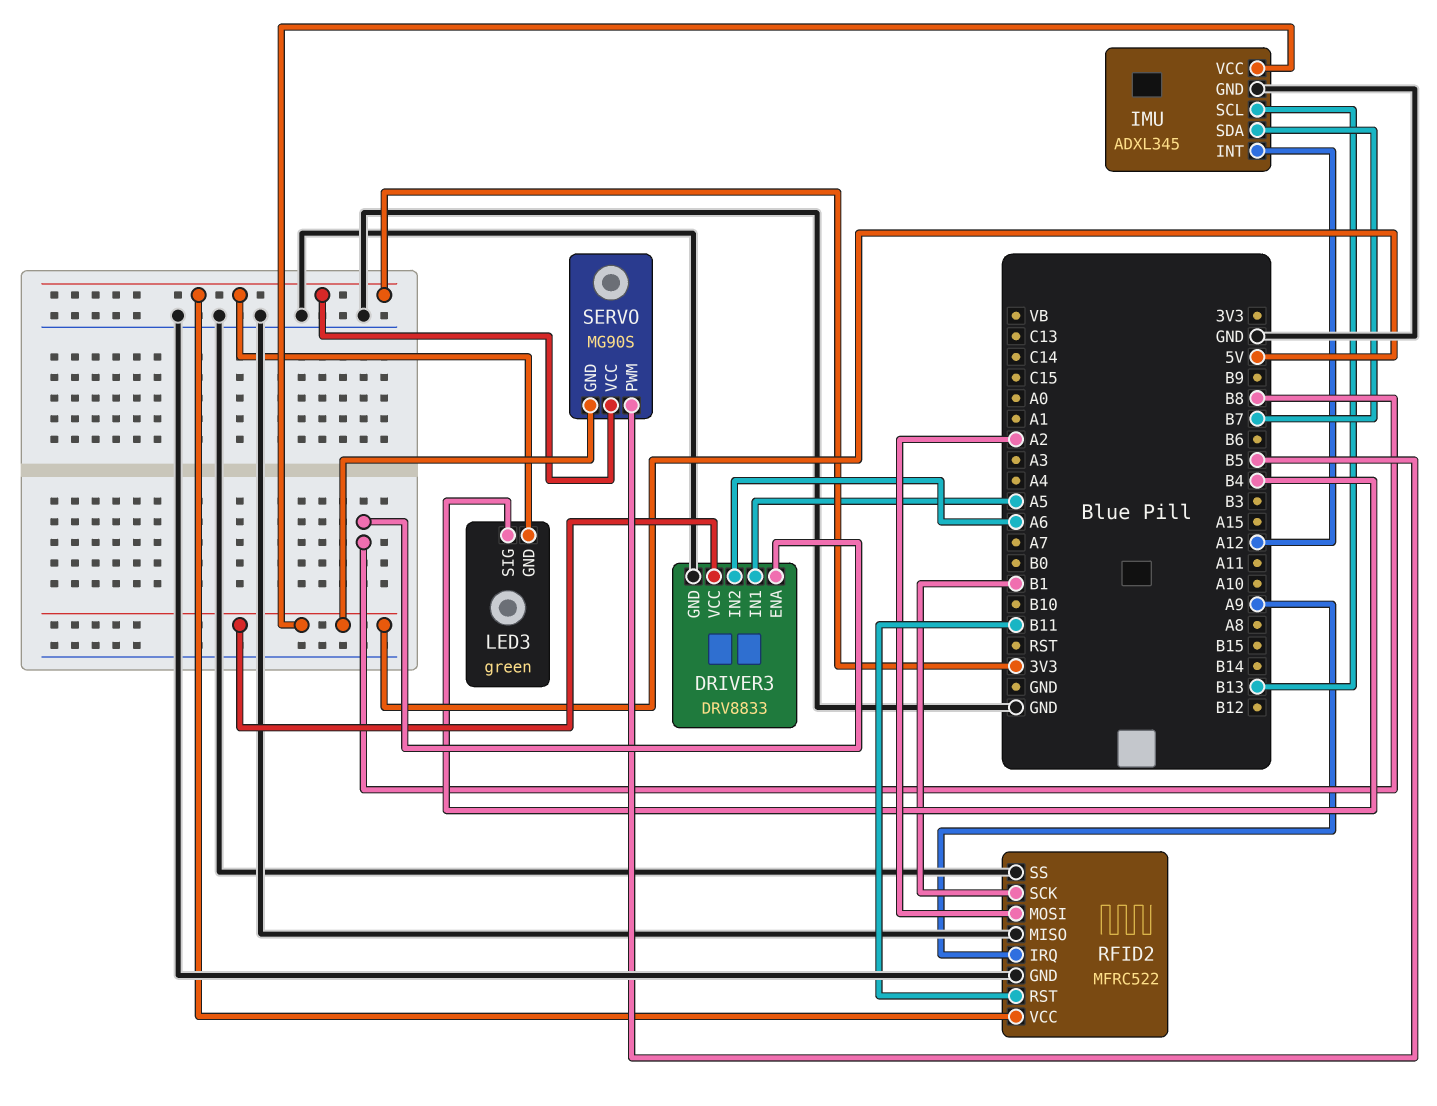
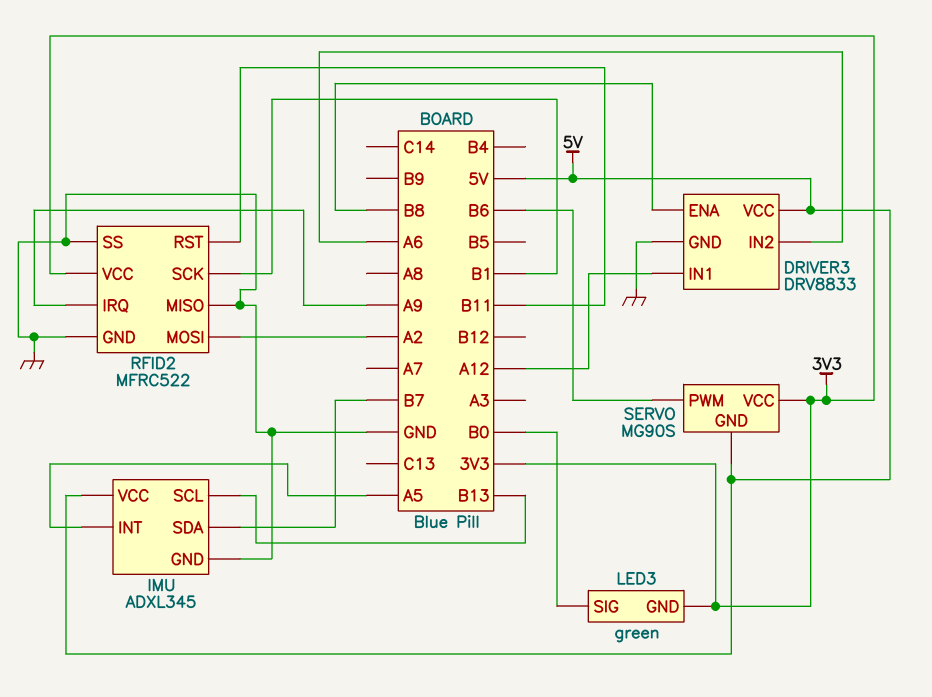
DRIVER3 pin IN1: A5 -> A12
IMU pin INT: A12 -> A5
LED3 pin SIG: B4 -> B0
SERVO pin PWM: B5 -> B6

